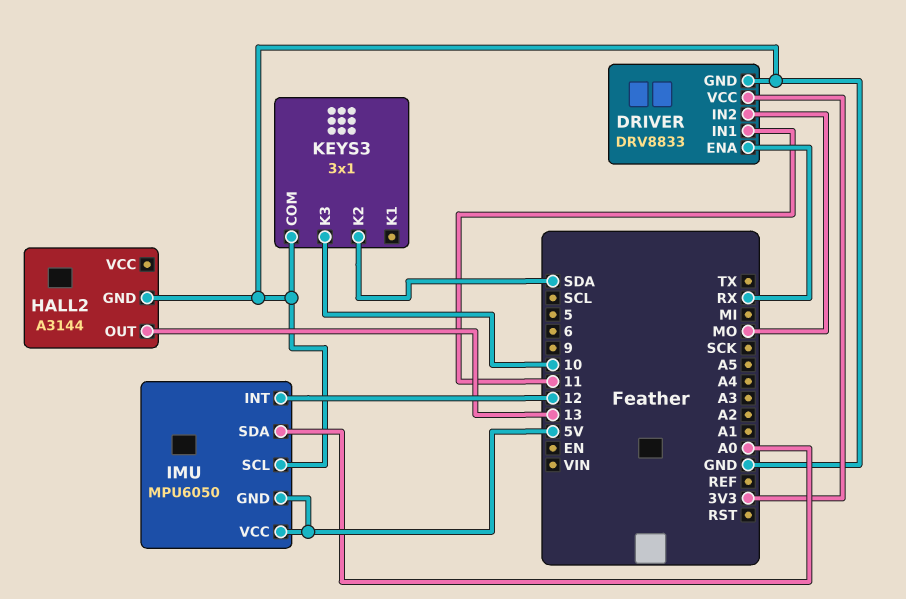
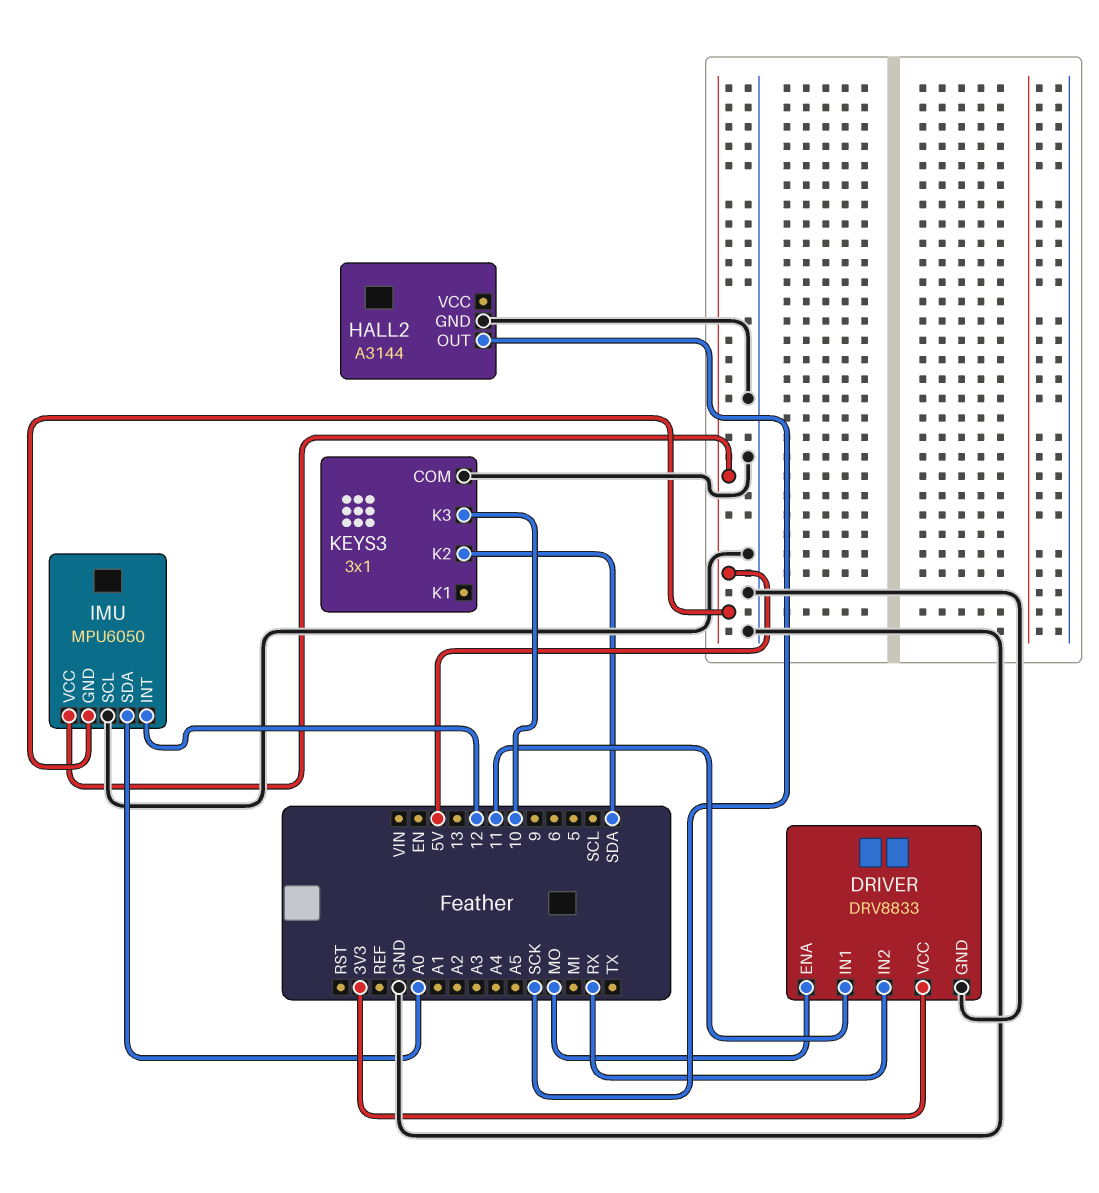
DRIVER pin ENA: RX -> MO
DRIVER pin IN2: MO -> RX
HALL2 pin OUT: 13 -> SCK

